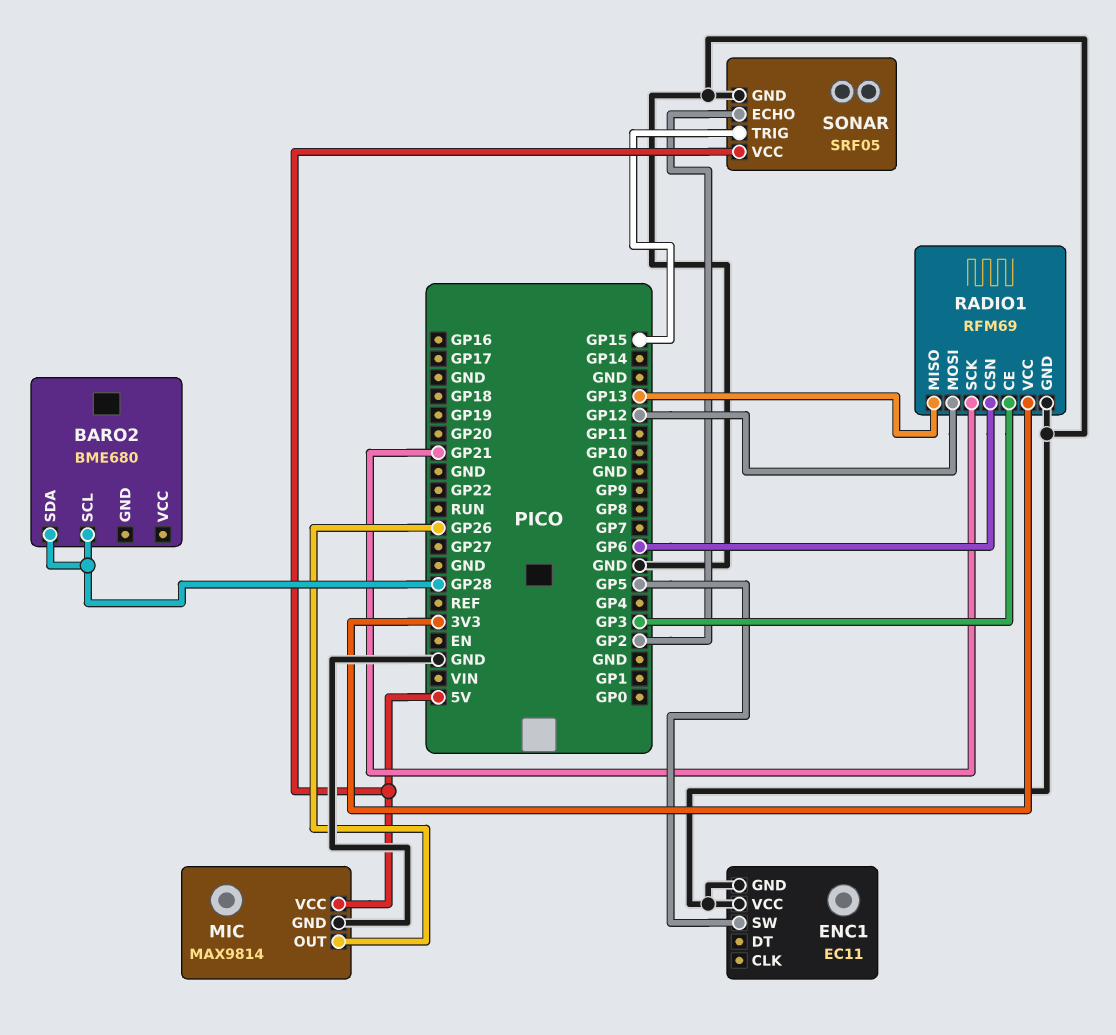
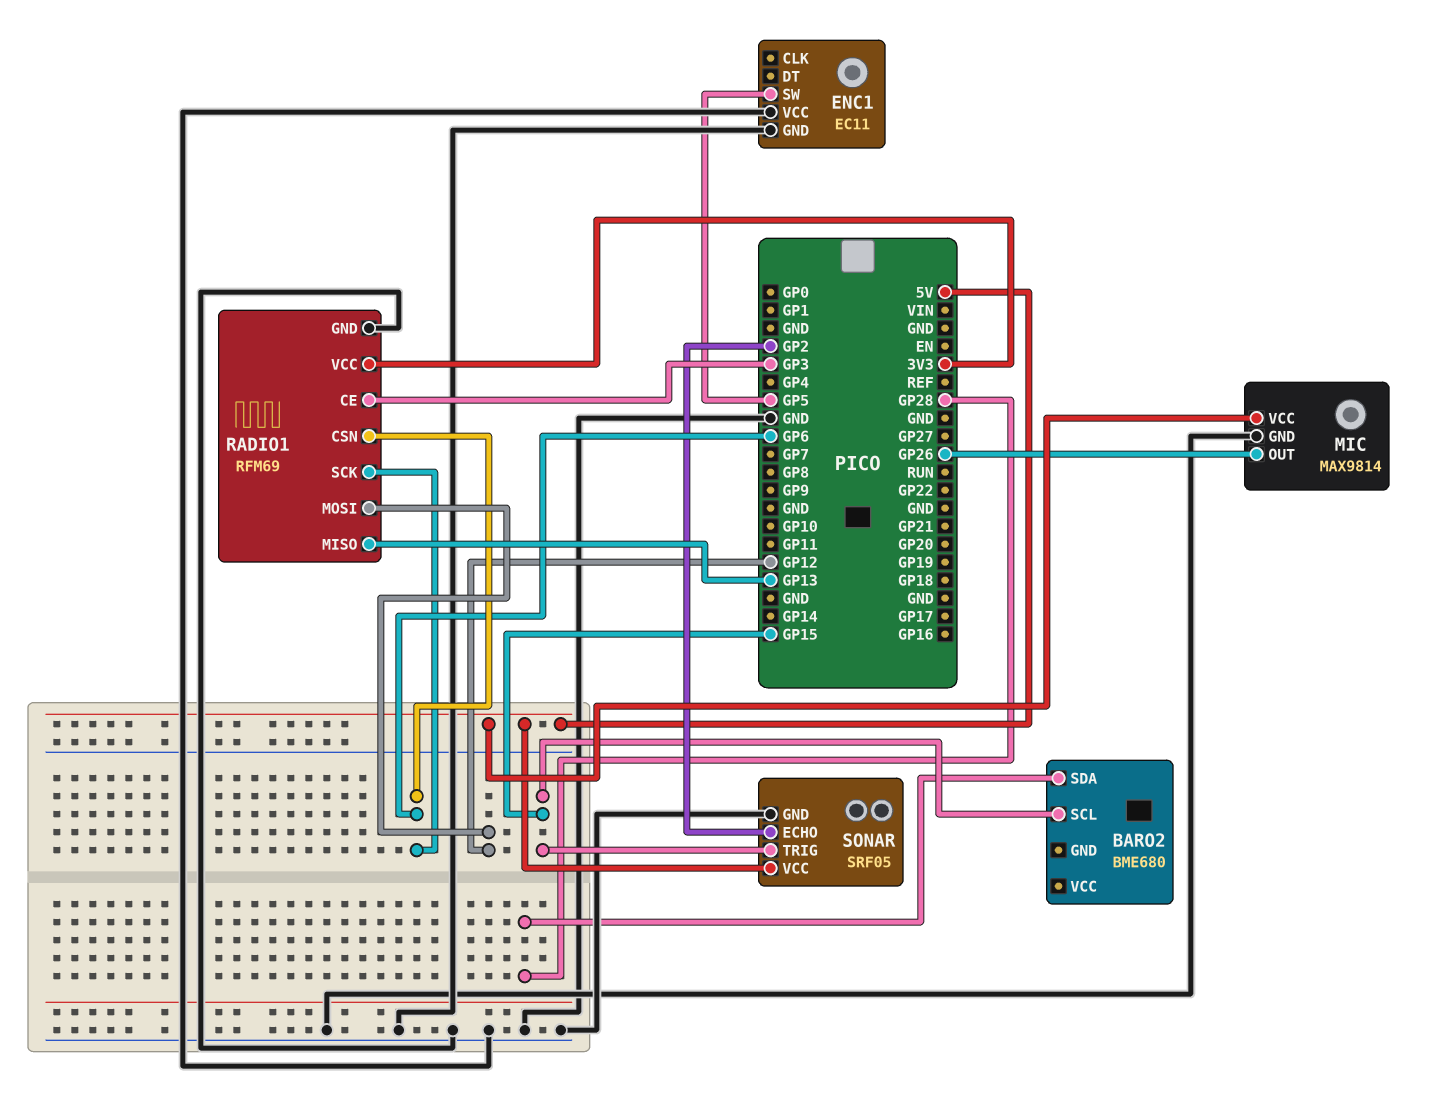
BARO2 pin SCL: GP28 -> GP15
RADIO1 pin SCK: GP21 -> GP6

